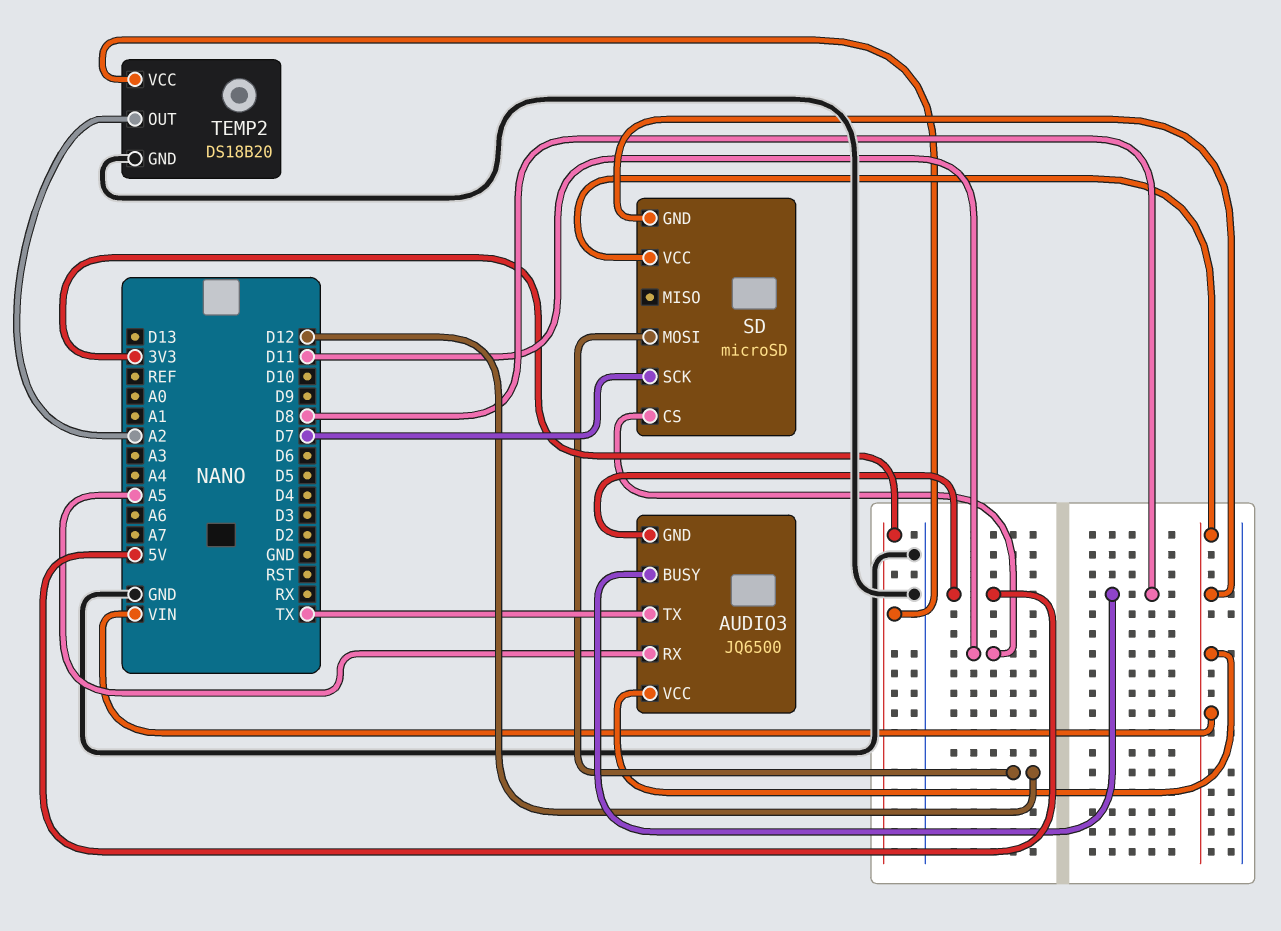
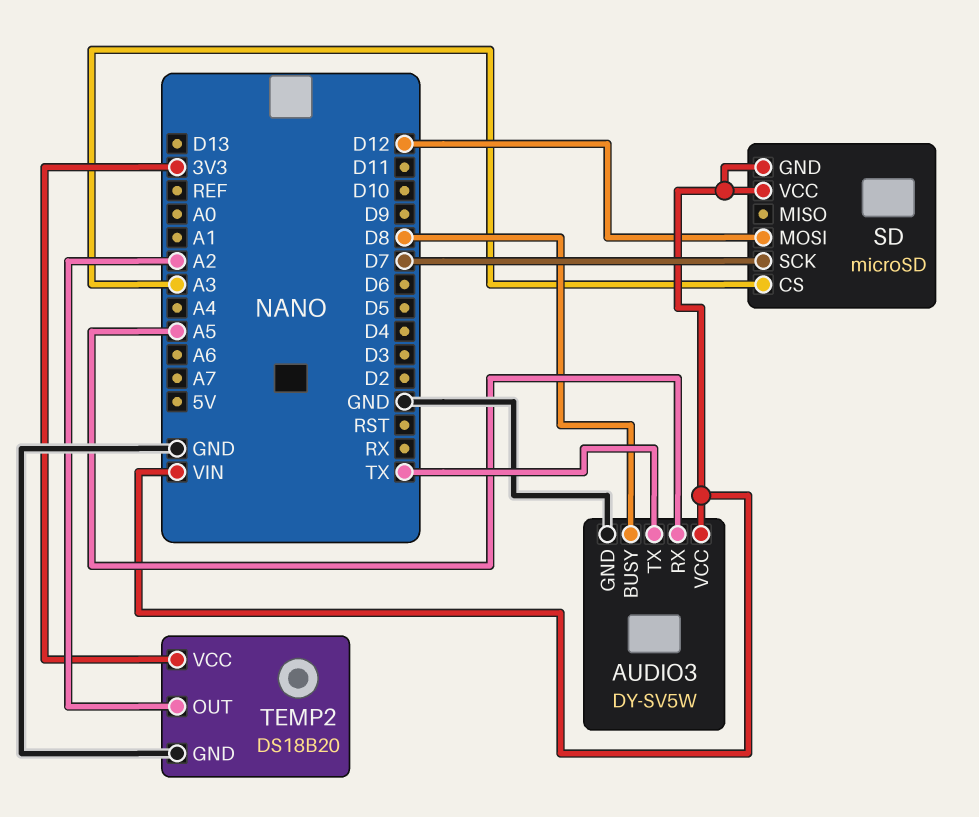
AUDIO3: JQ6500 -> DY-SV5W
AUDIO3 pin GND: 5V -> GND
SD pin CS: D11 -> A3

